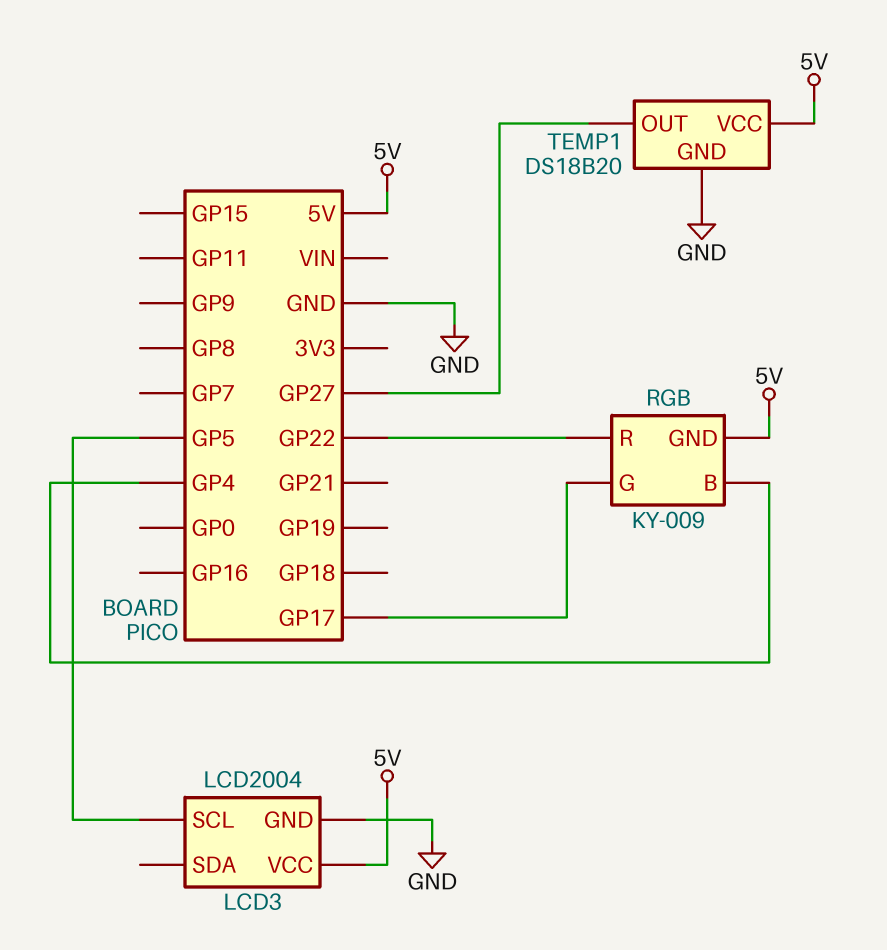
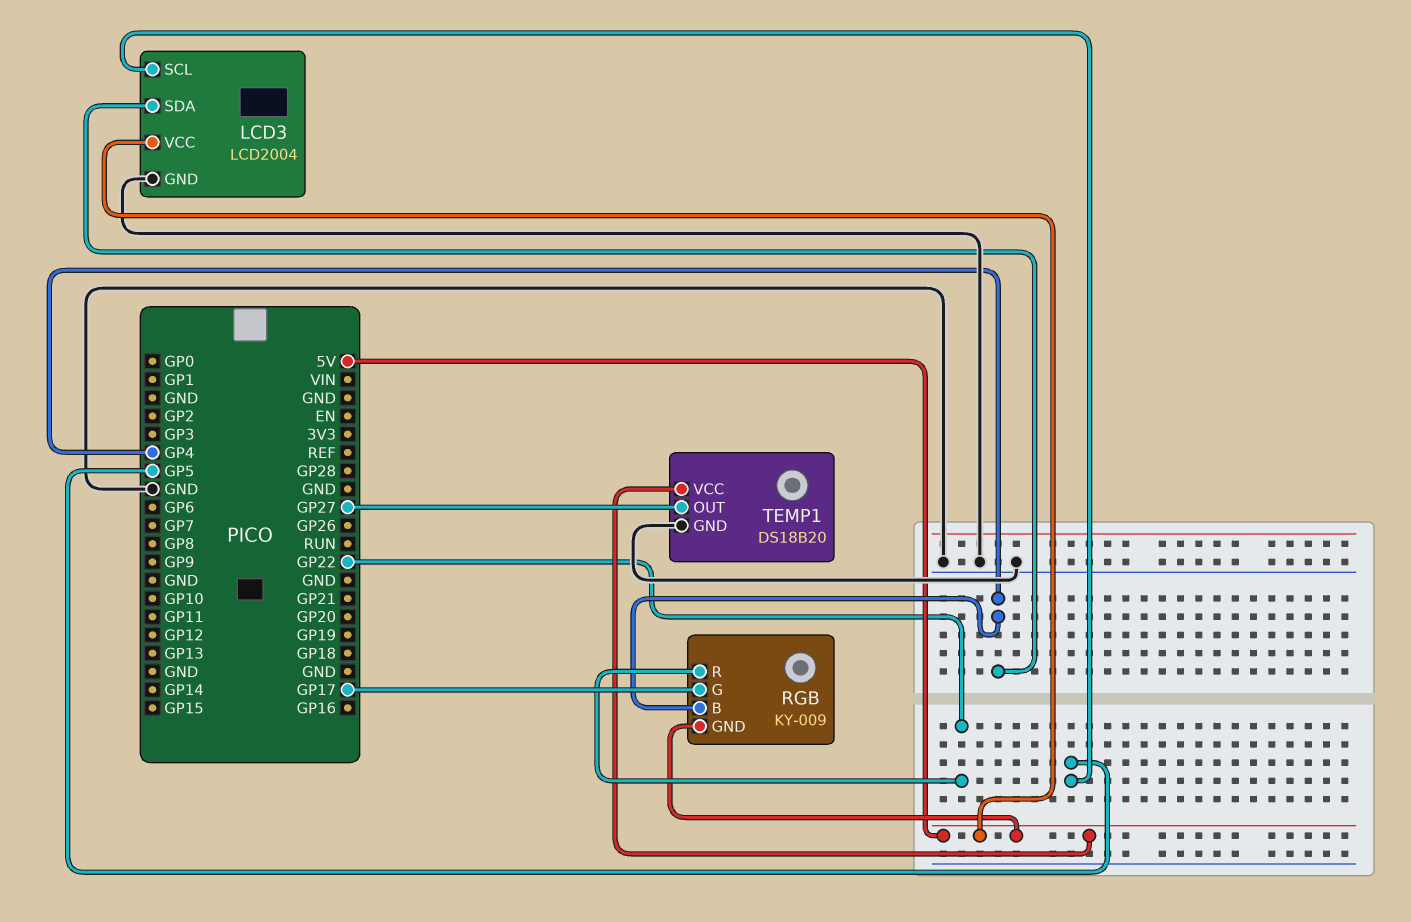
LCD3 pin SDA: none -> GP4

